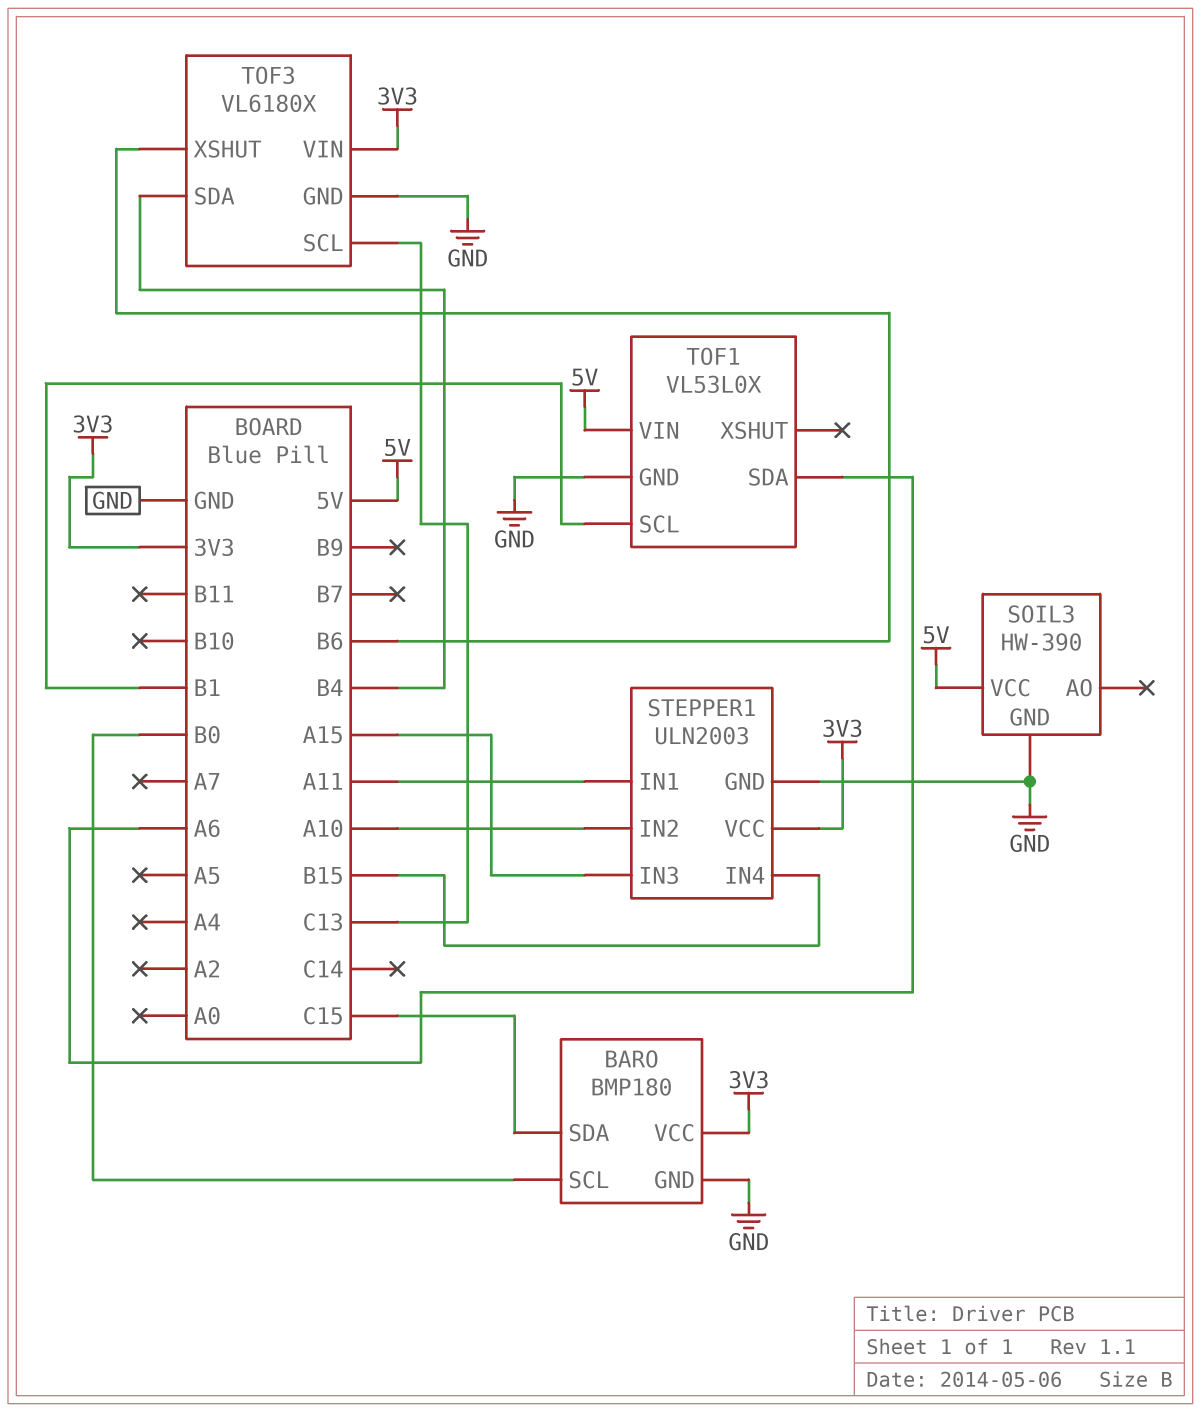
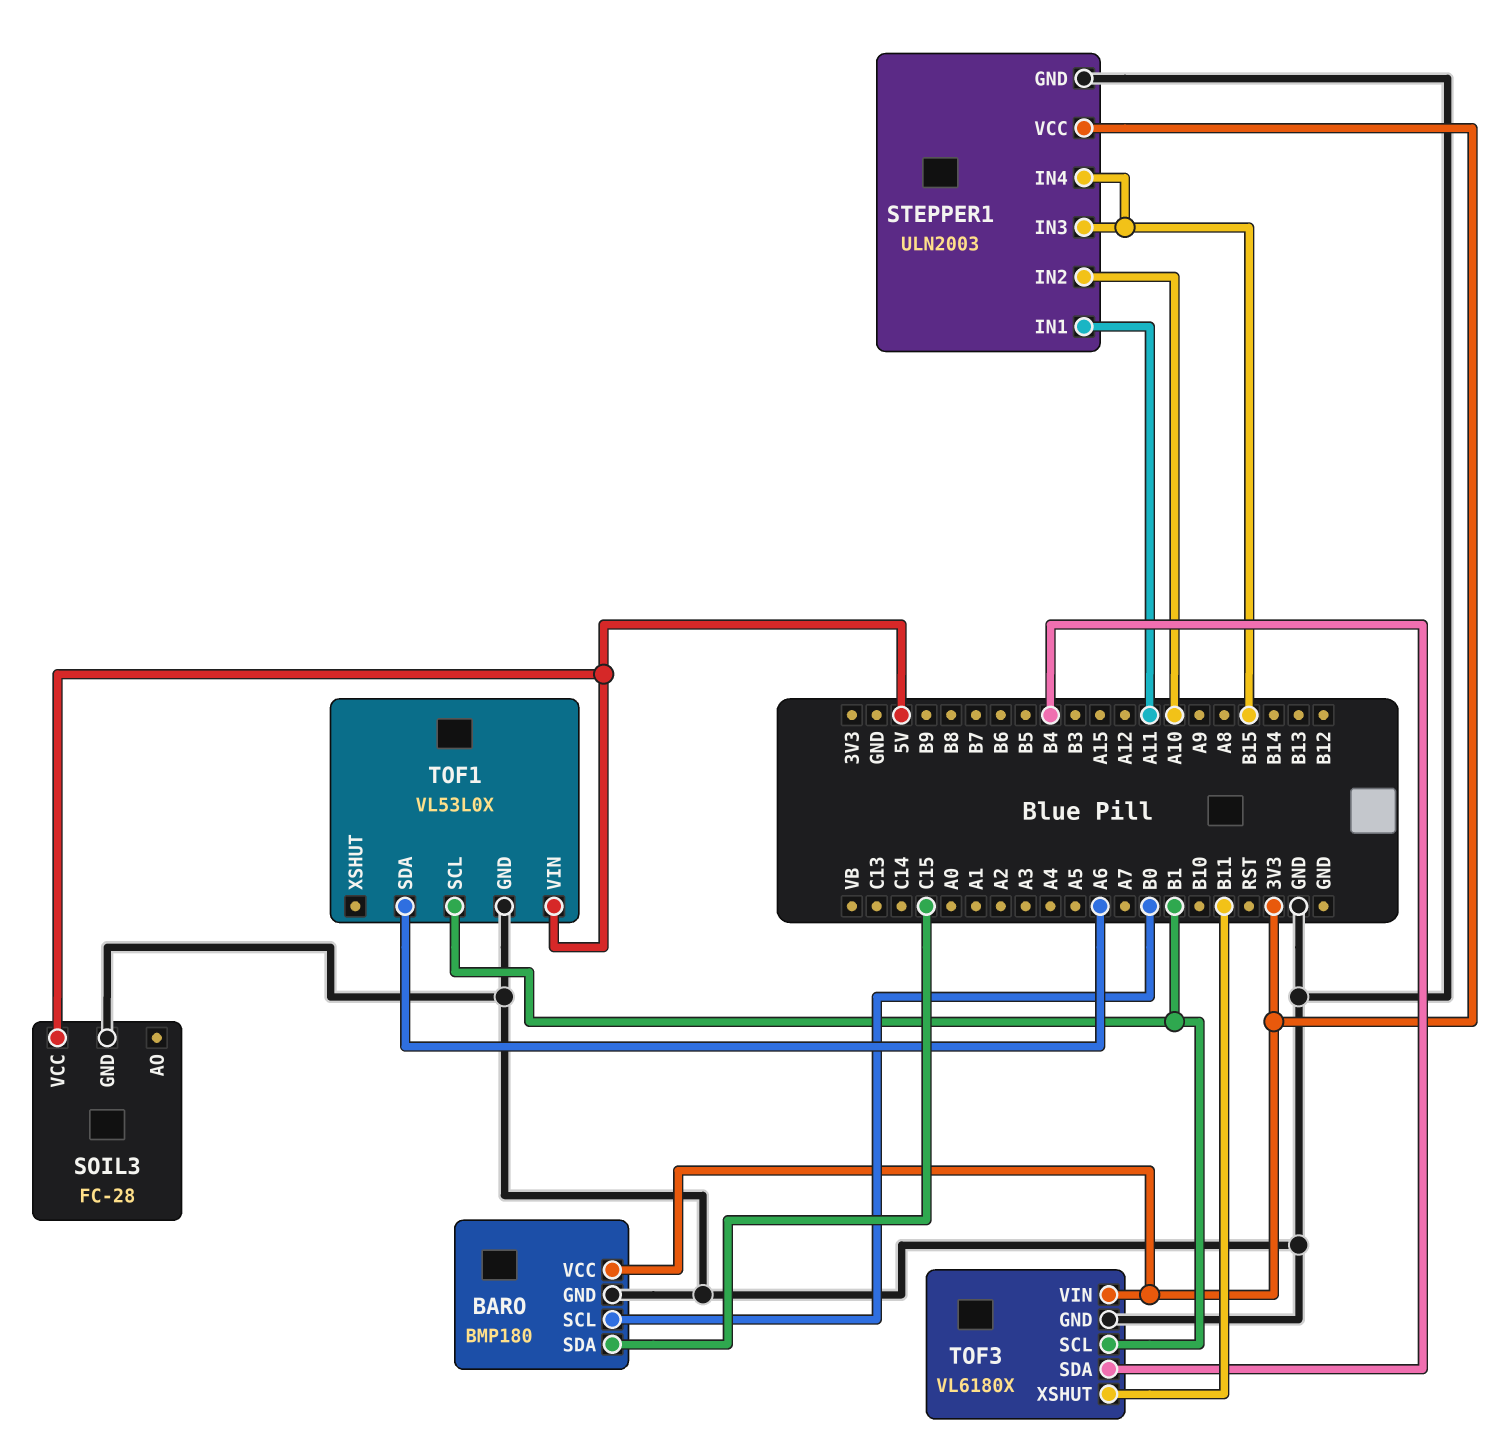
SOIL3: HW-390 -> FC-28
STEPPER1 pin IN3: A15 -> B15
TOF3 pin SCL: C13 -> B1
TOF3 pin XSHUT: B6 -> B11

